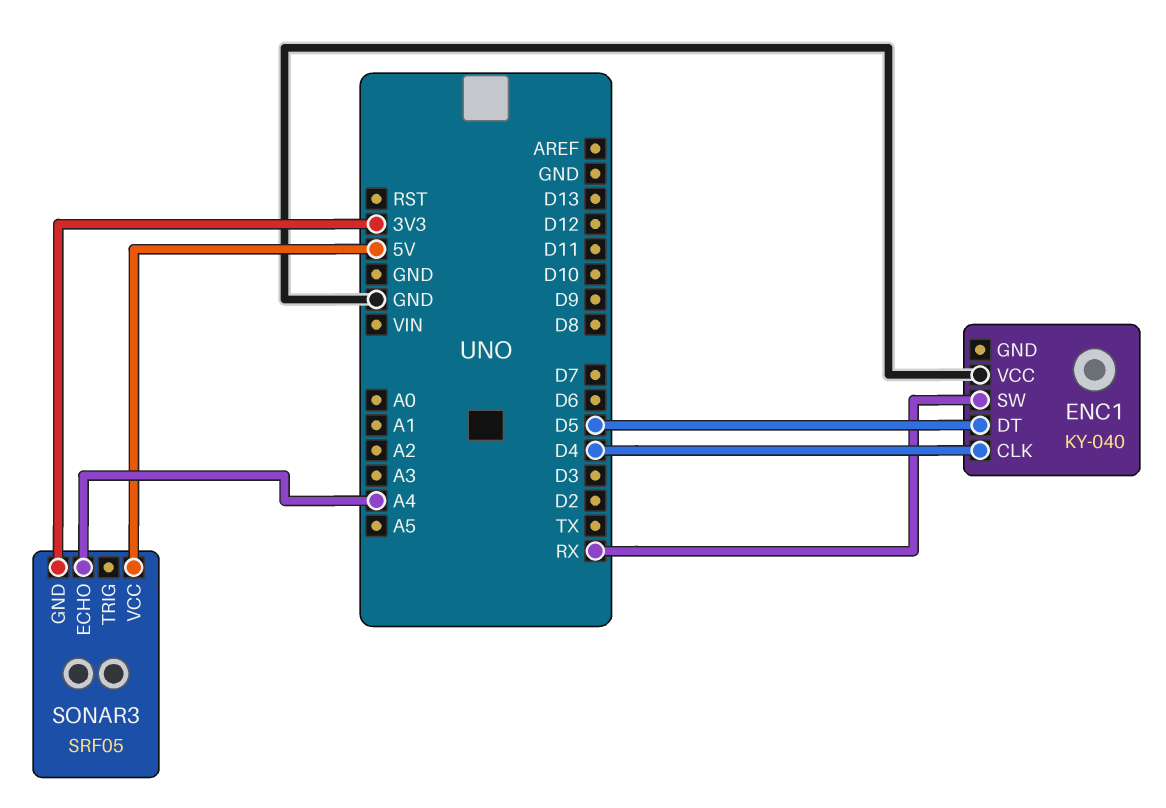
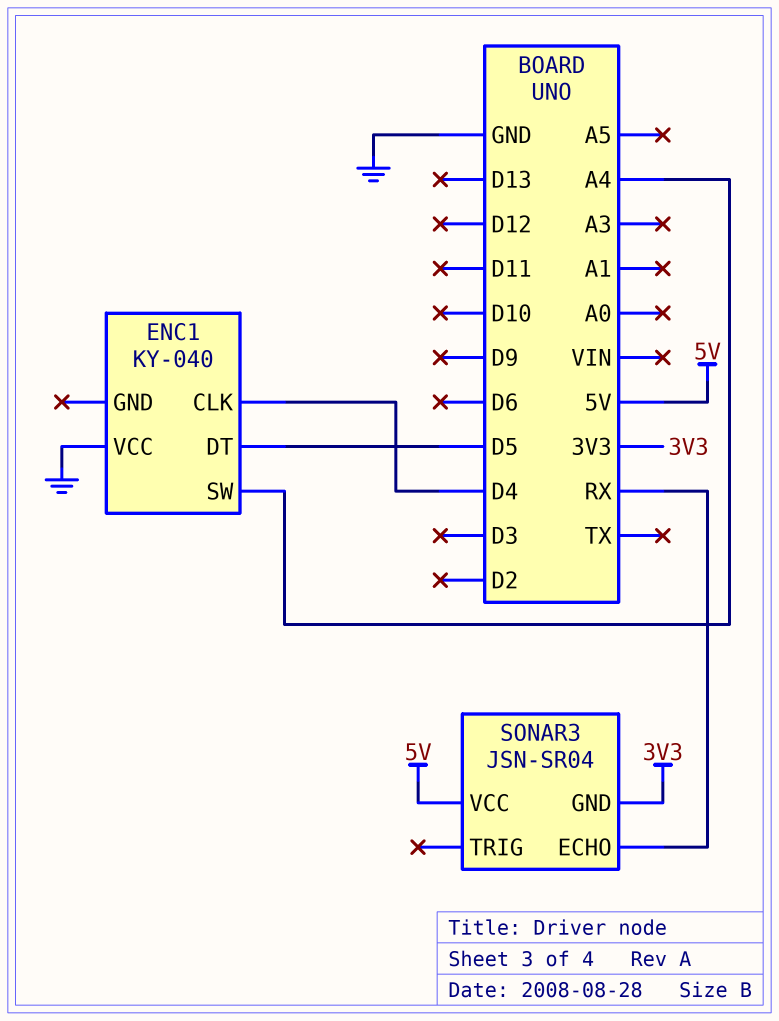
ENC1 pin SW: RX -> A4
SONAR3: SRF05 -> JSN-SR04
SONAR3 pin ECHO: A4 -> RX

